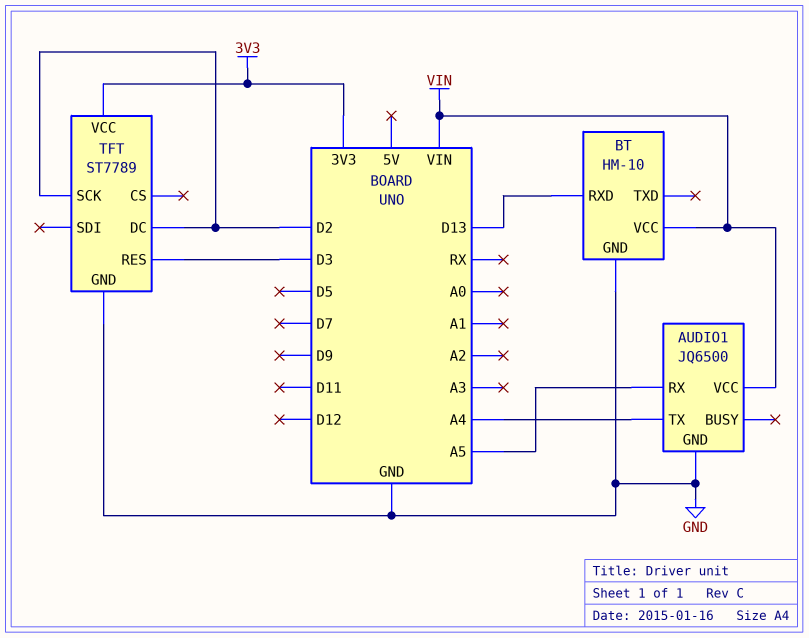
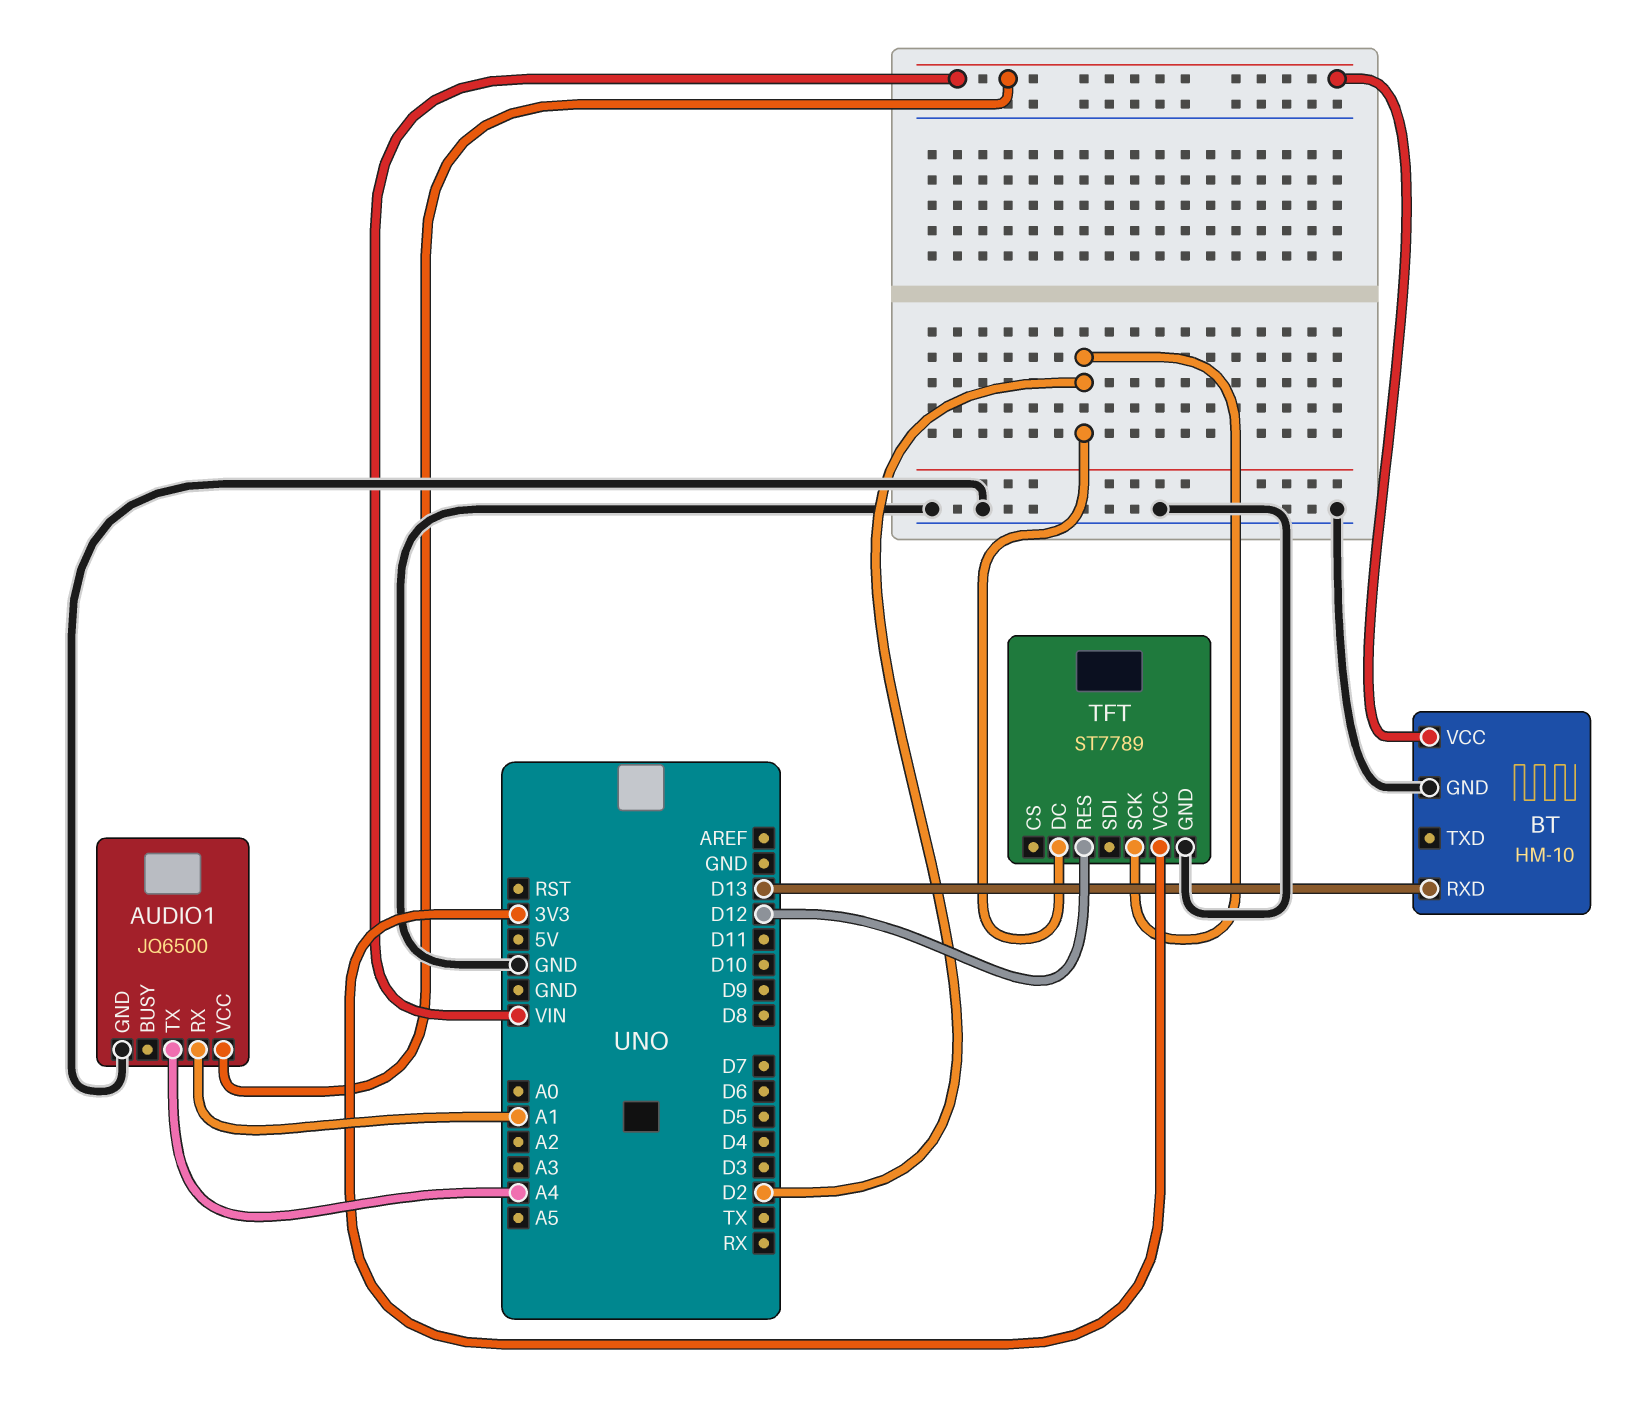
AUDIO1 pin RX: A5 -> A1
TFT pin RES: D3 -> D12

